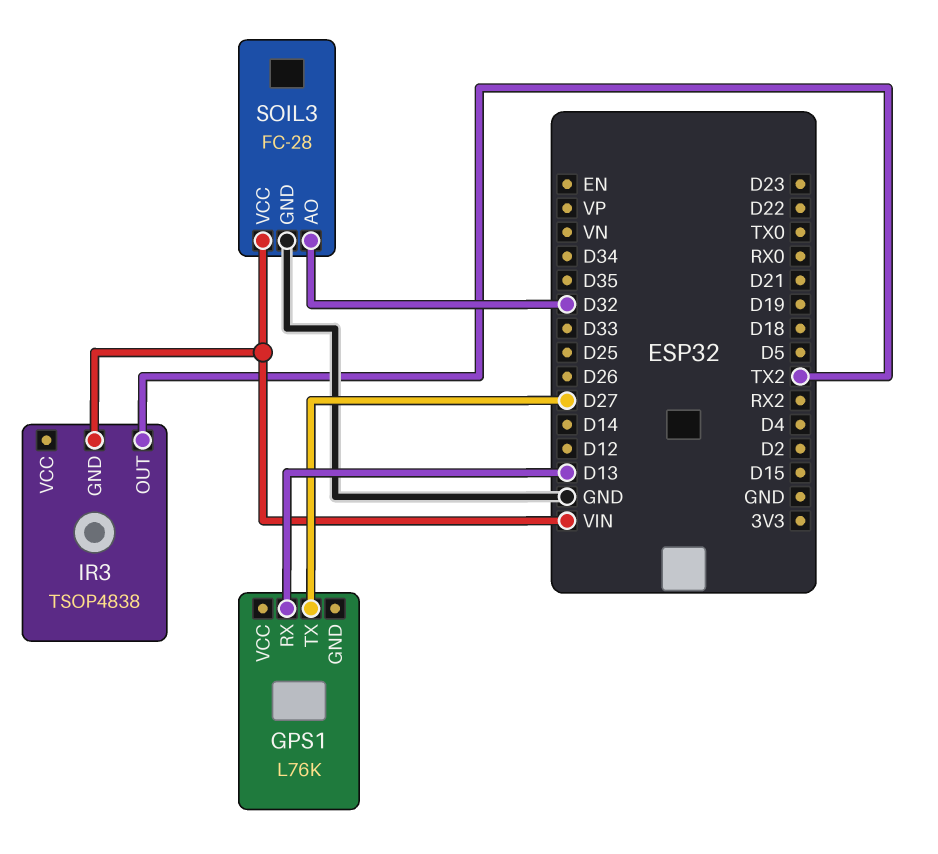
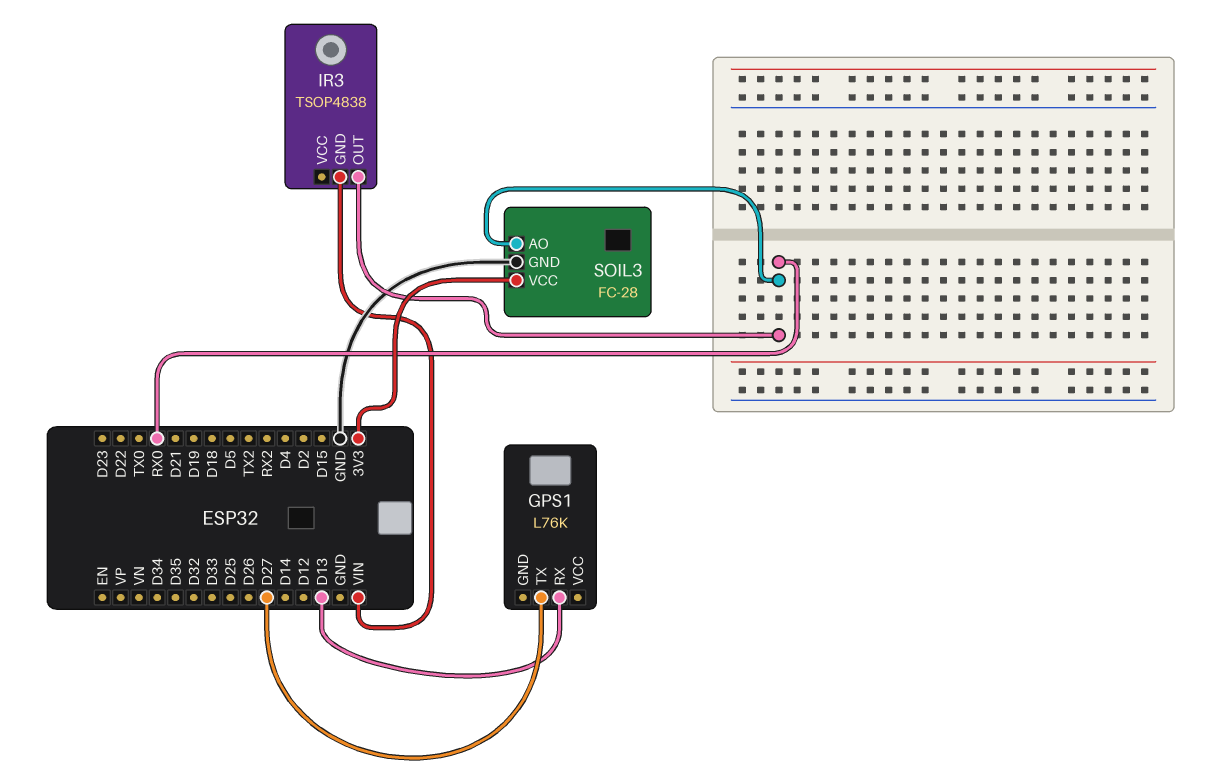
IR3 pin OUT: TX2 -> RX0
SOIL3 pin AO: D32 -> RX0
SOIL3 pin VCC: VIN -> 3V3

